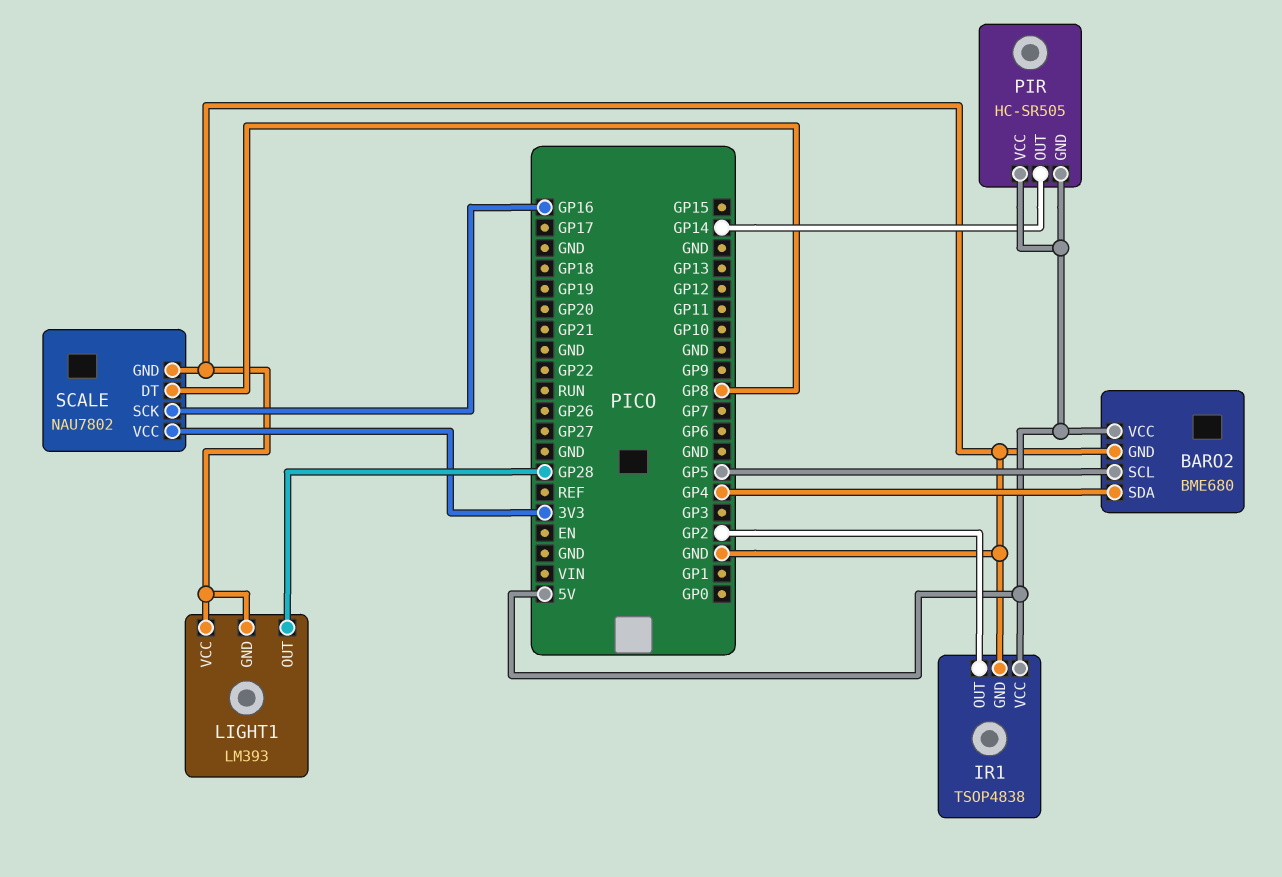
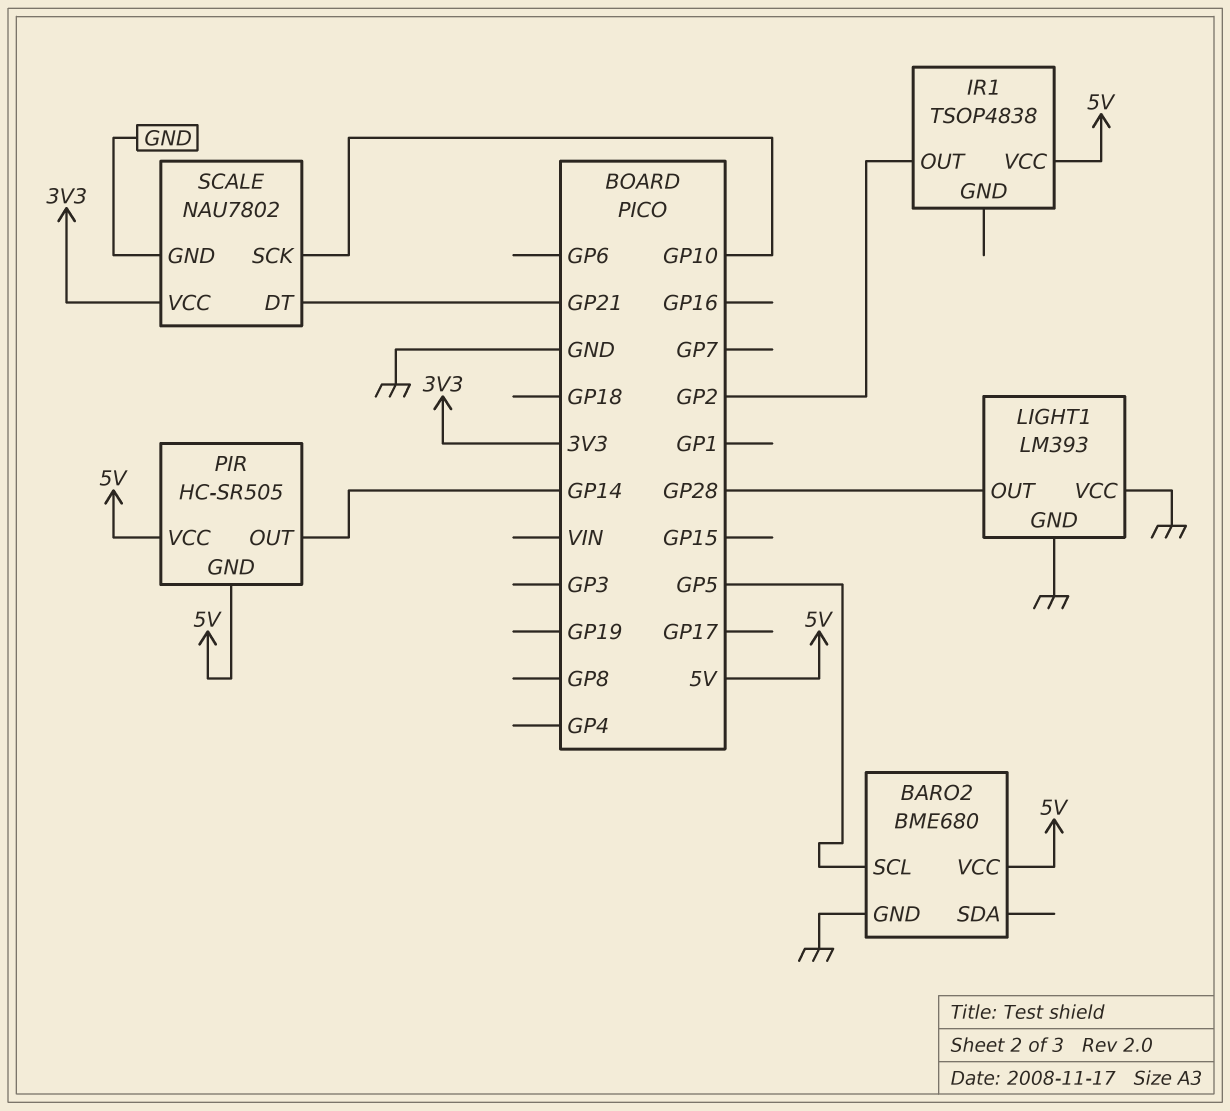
BARO2 pin SDA: GP4 -> none
IR1 pin GND: GND -> none
SCALE pin DT: GP8 -> GP21
SCALE pin SCK: GP16 -> GP10

